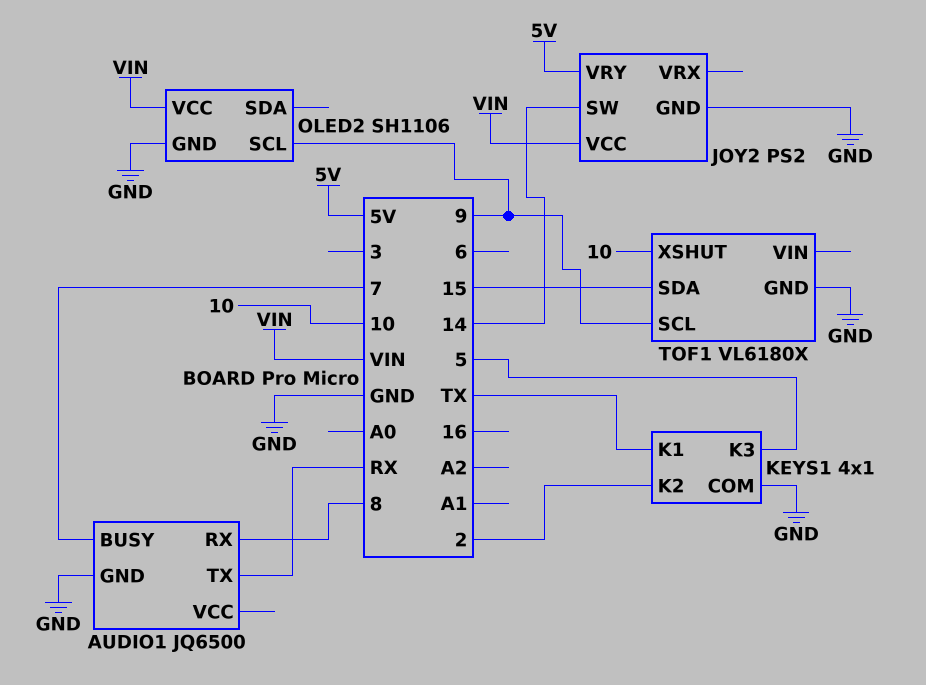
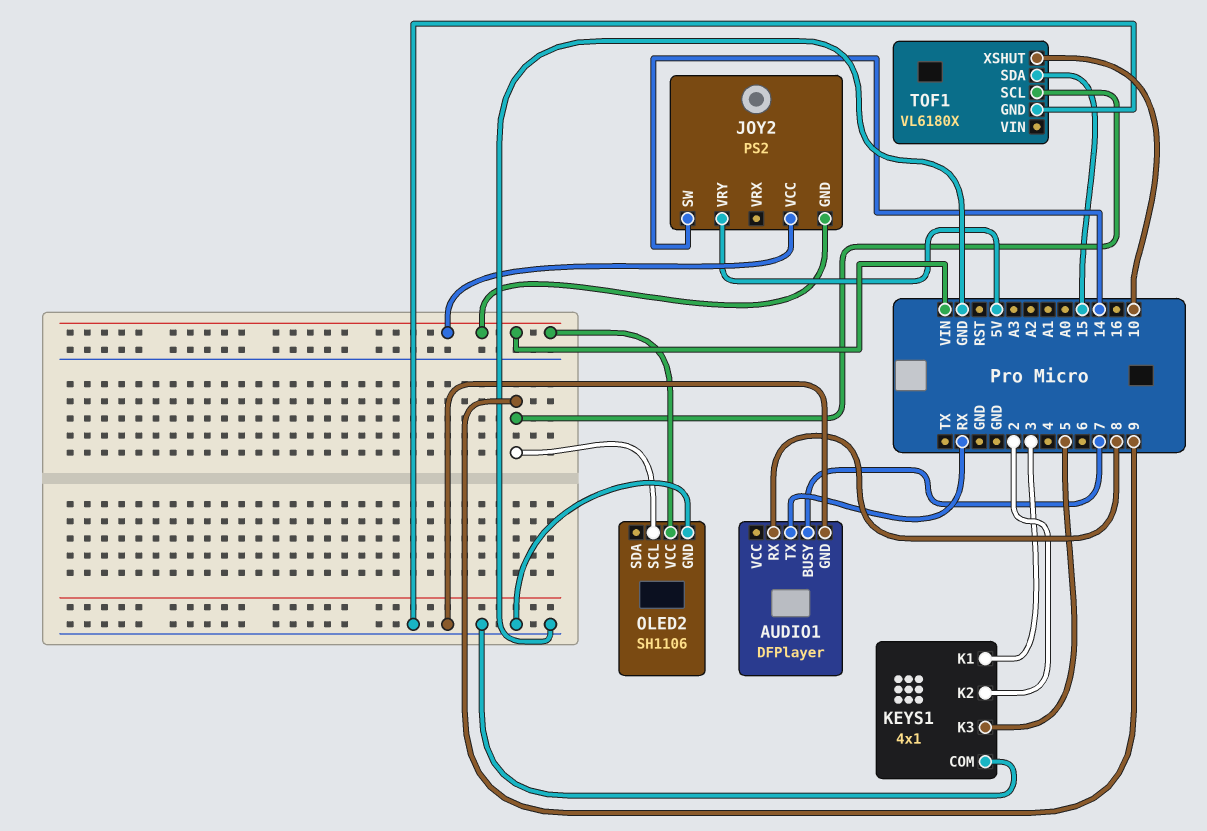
AUDIO1: JQ6500 -> DFPlayer
JOY2 pin GND: GND -> VIN
KEYS1 pin K1: TX -> 3

